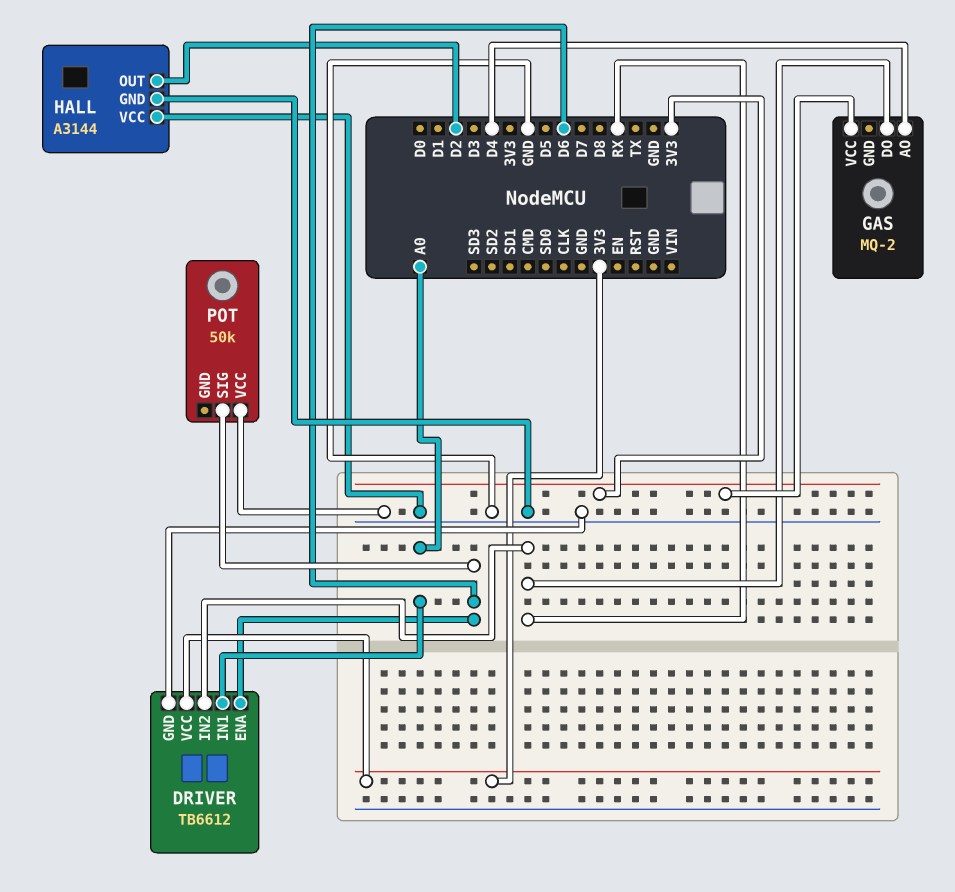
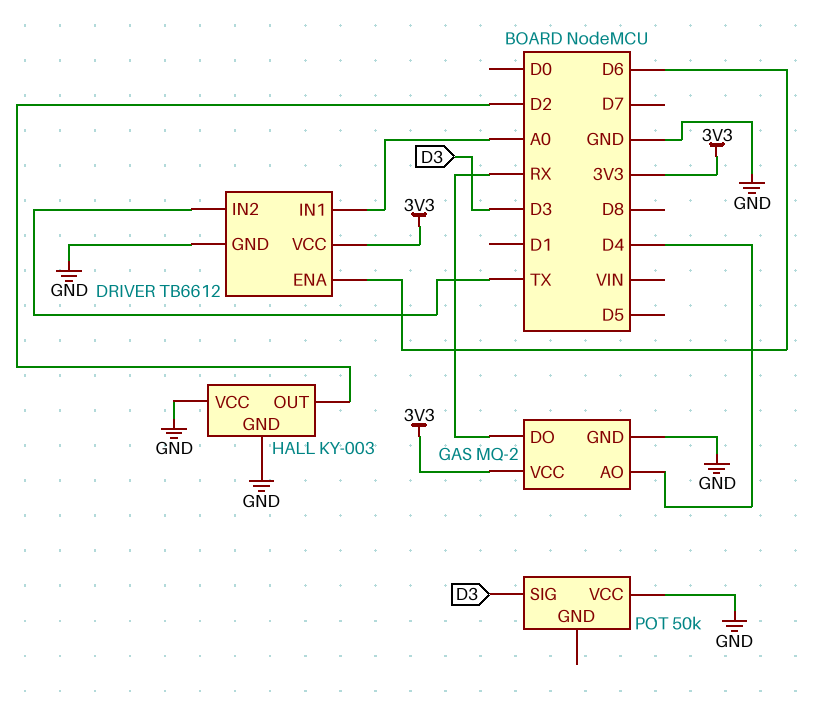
DRIVER pin IN2: RX -> TX
GAS pin GND: none -> GND
HALL: A3144 -> KY-003
POT pin SIG: D6 -> D3

